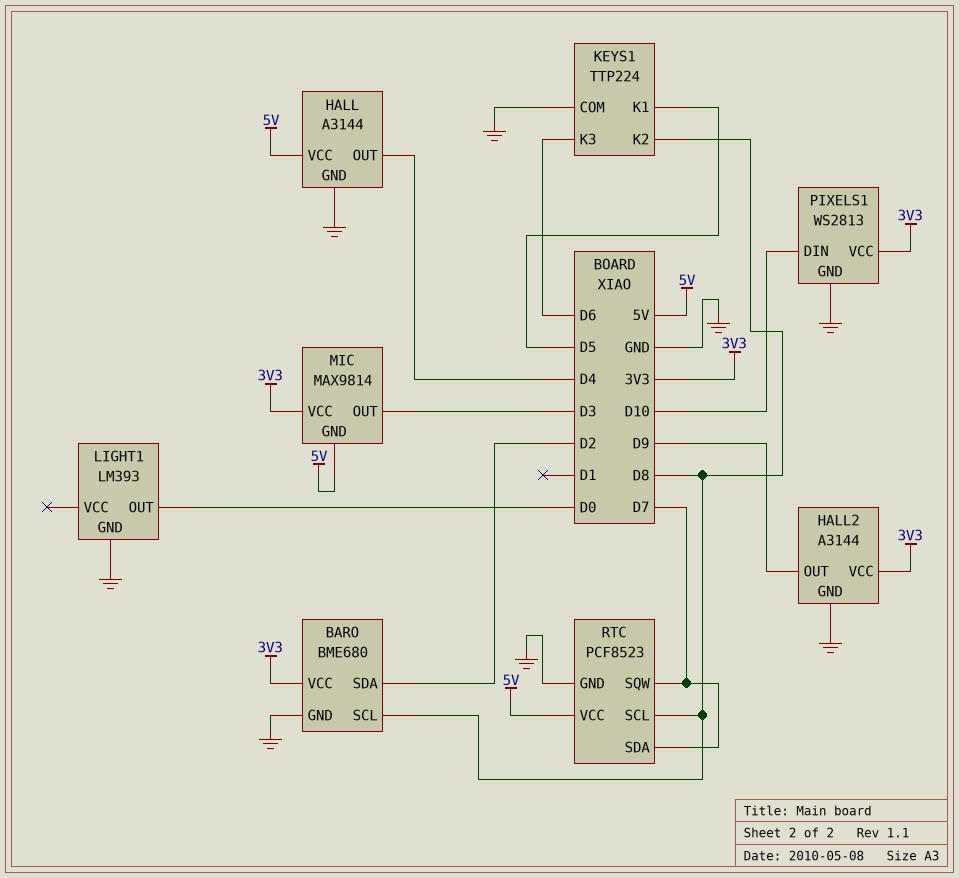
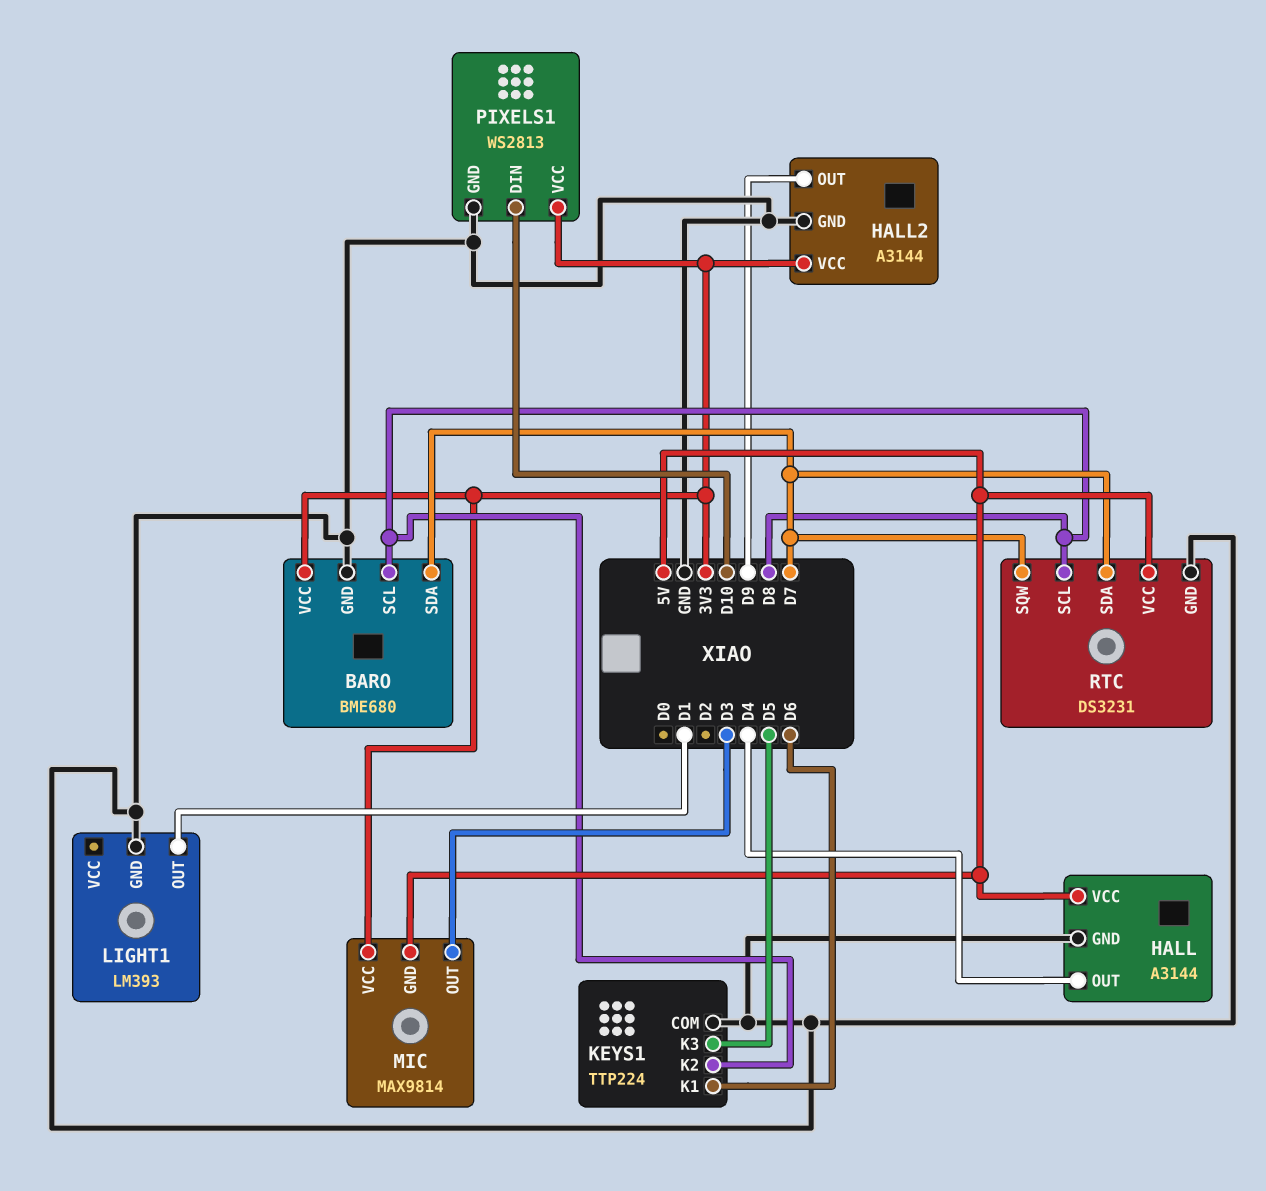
BARO pin SDA: D2 -> D7
KEYS1 pin K1: D5 -> D6
KEYS1 pin K3: D6 -> D5
LIGHT1 pin OUT: D0 -> D1
RTC: PCF8523 -> DS3231

